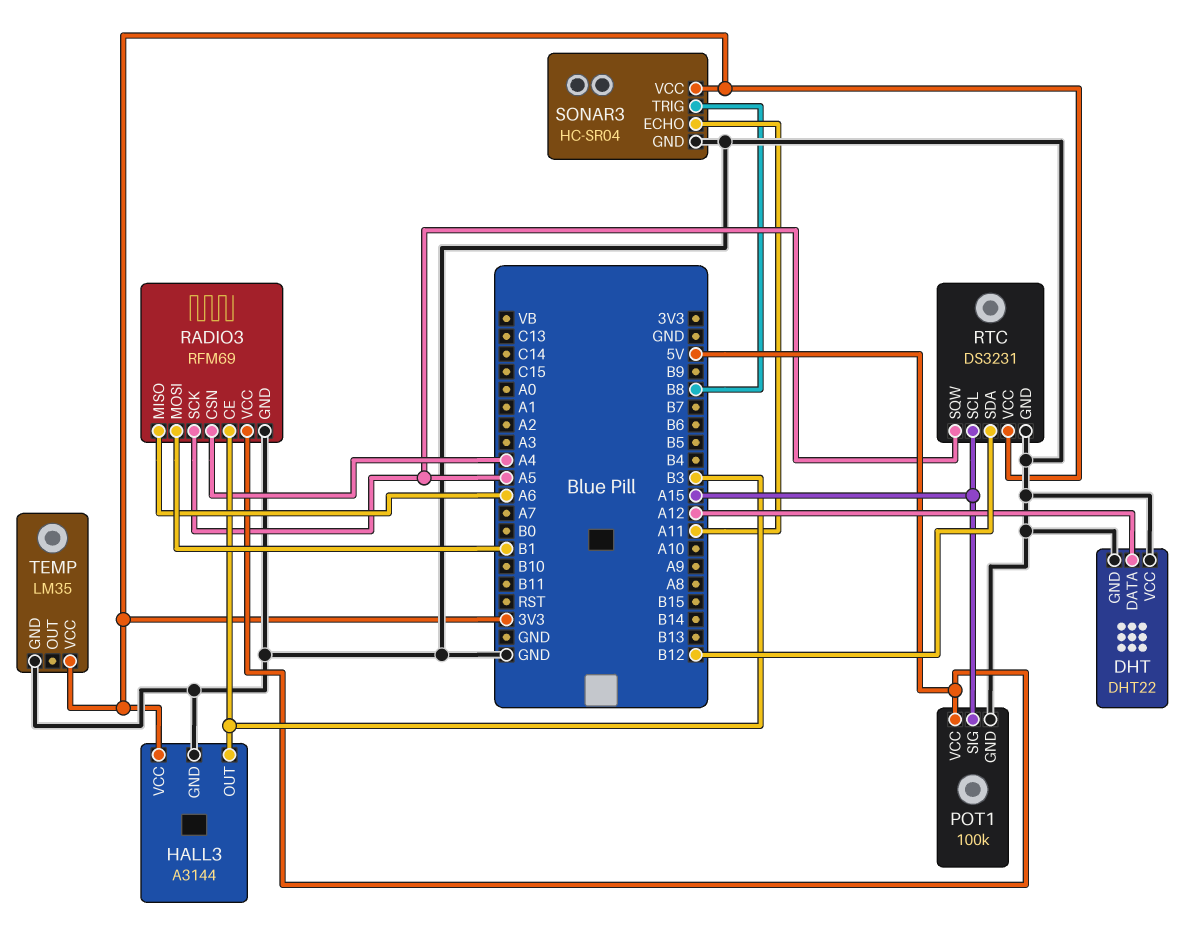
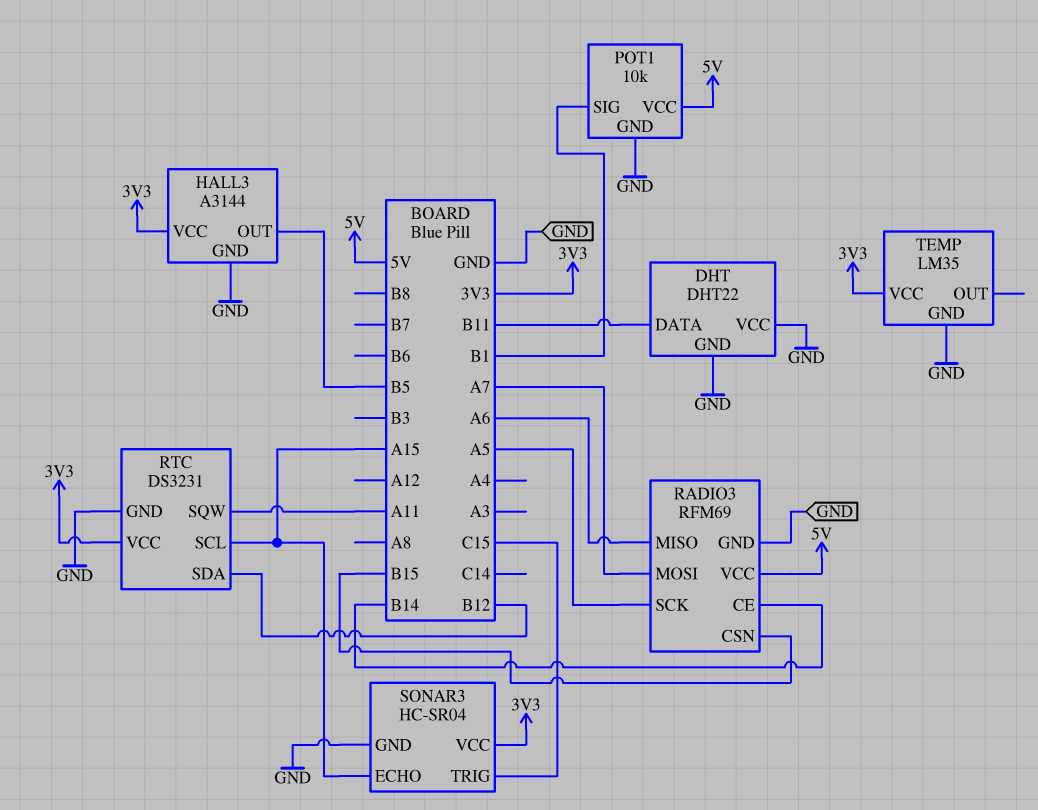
DHT pin DATA: A12 -> B11
HALL3 pin OUT: B3 -> B5
POT1: 100k -> 10k
POT1 pin SIG: A15 -> B1
RADIO3 pin CE: B3 -> B14
RADIO3 pin CSN: A4 -> B15
RADIO3 pin MOSI: B1 -> A7
RTC pin SQW: A5 -> A11
SONAR3 pin ECHO: A11 -> A15
SONAR3 pin TRIG: B8 -> C15

